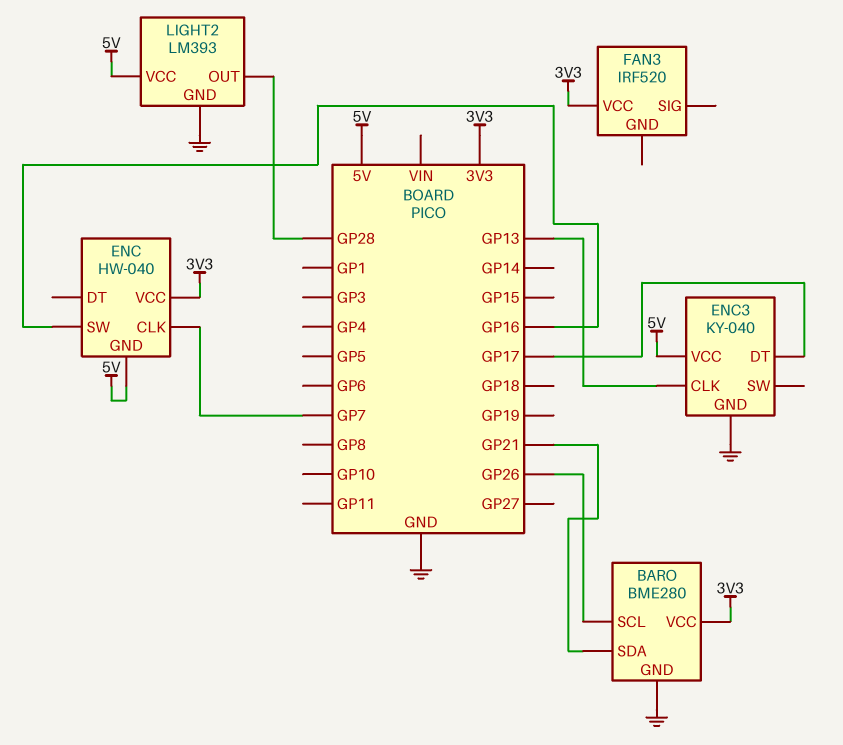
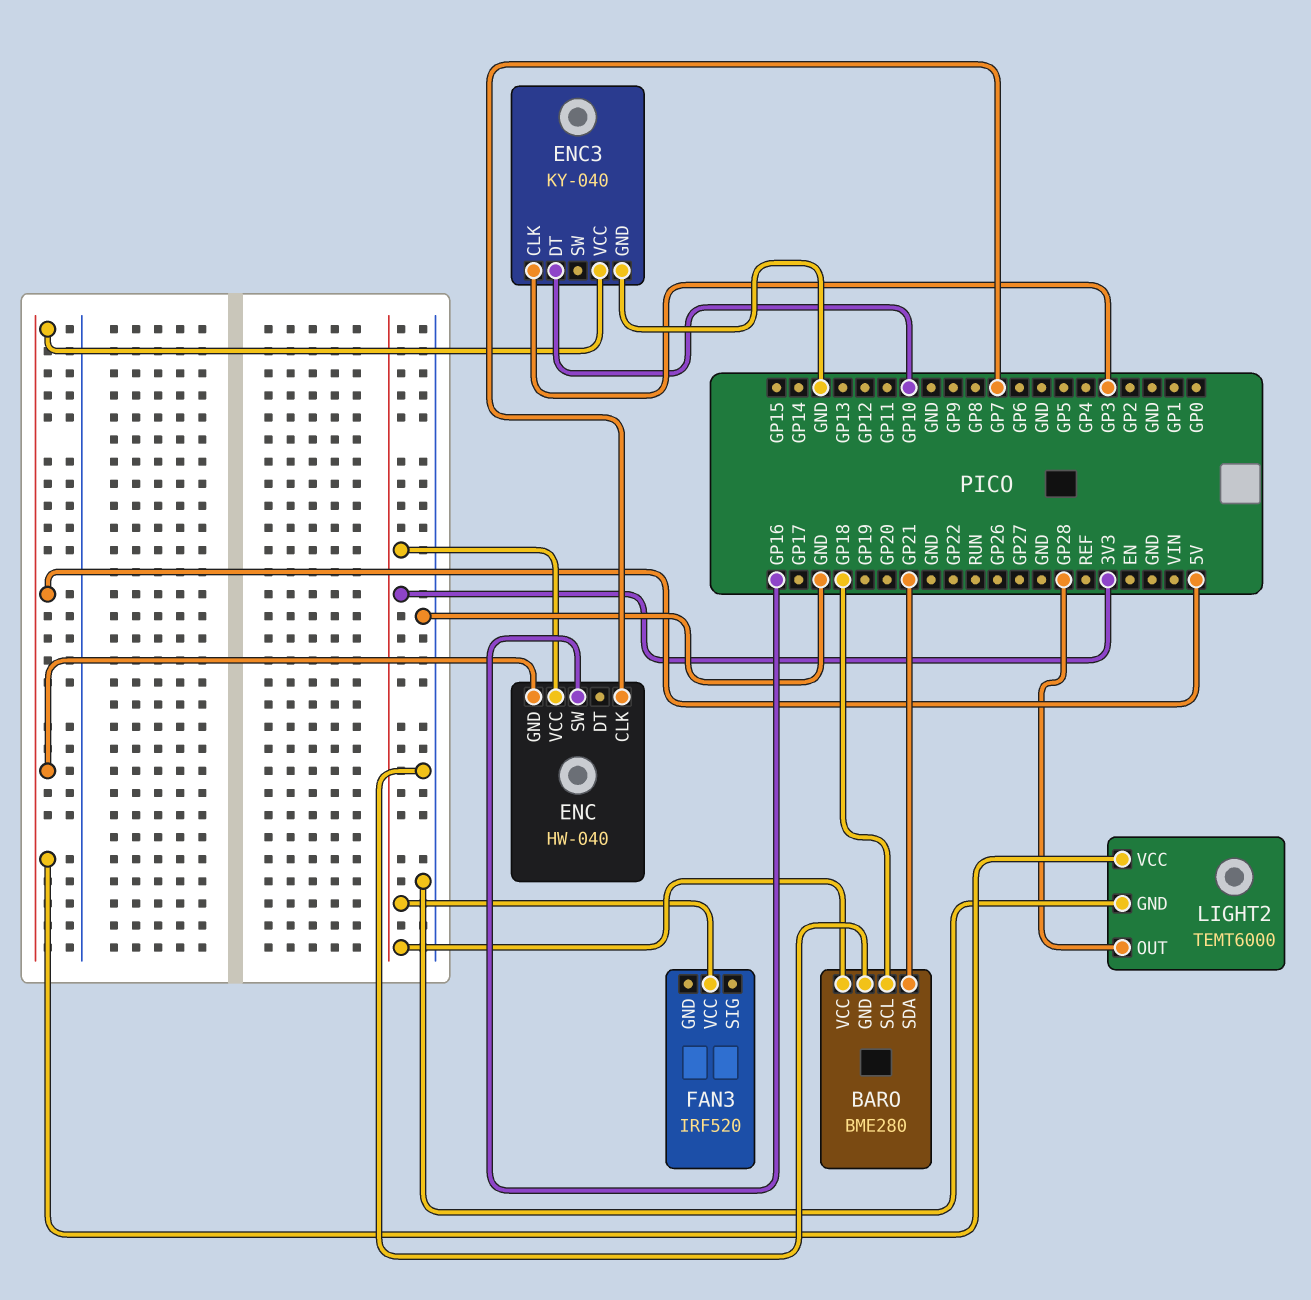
BARO pin SCL: GP26 -> GP18
ENC3 pin CLK: GP13 -> GP3
ENC3 pin DT: GP17 -> GP10
LIGHT2: LM393 -> TEMT6000

